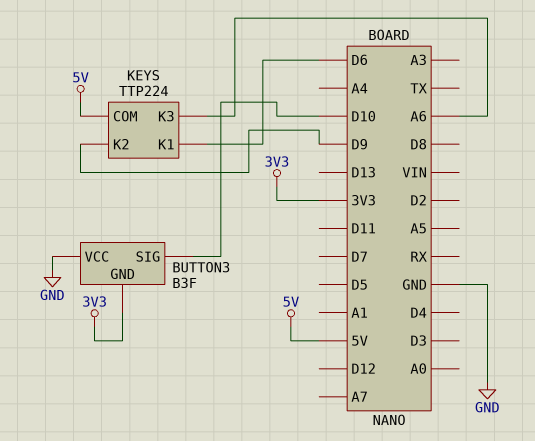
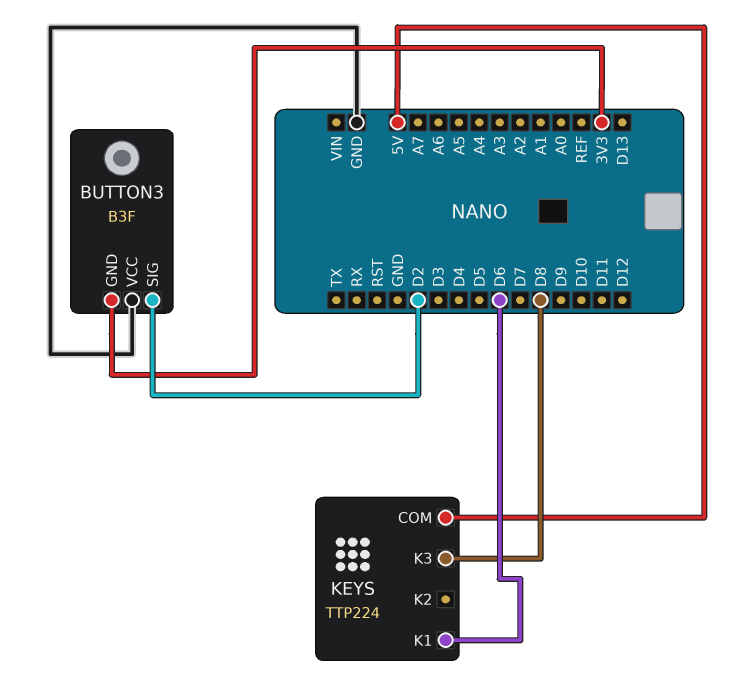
BUTTON3 pin SIG: D10 -> D2
KEYS pin K2: D9 -> none
KEYS pin K3: A6 -> D8

